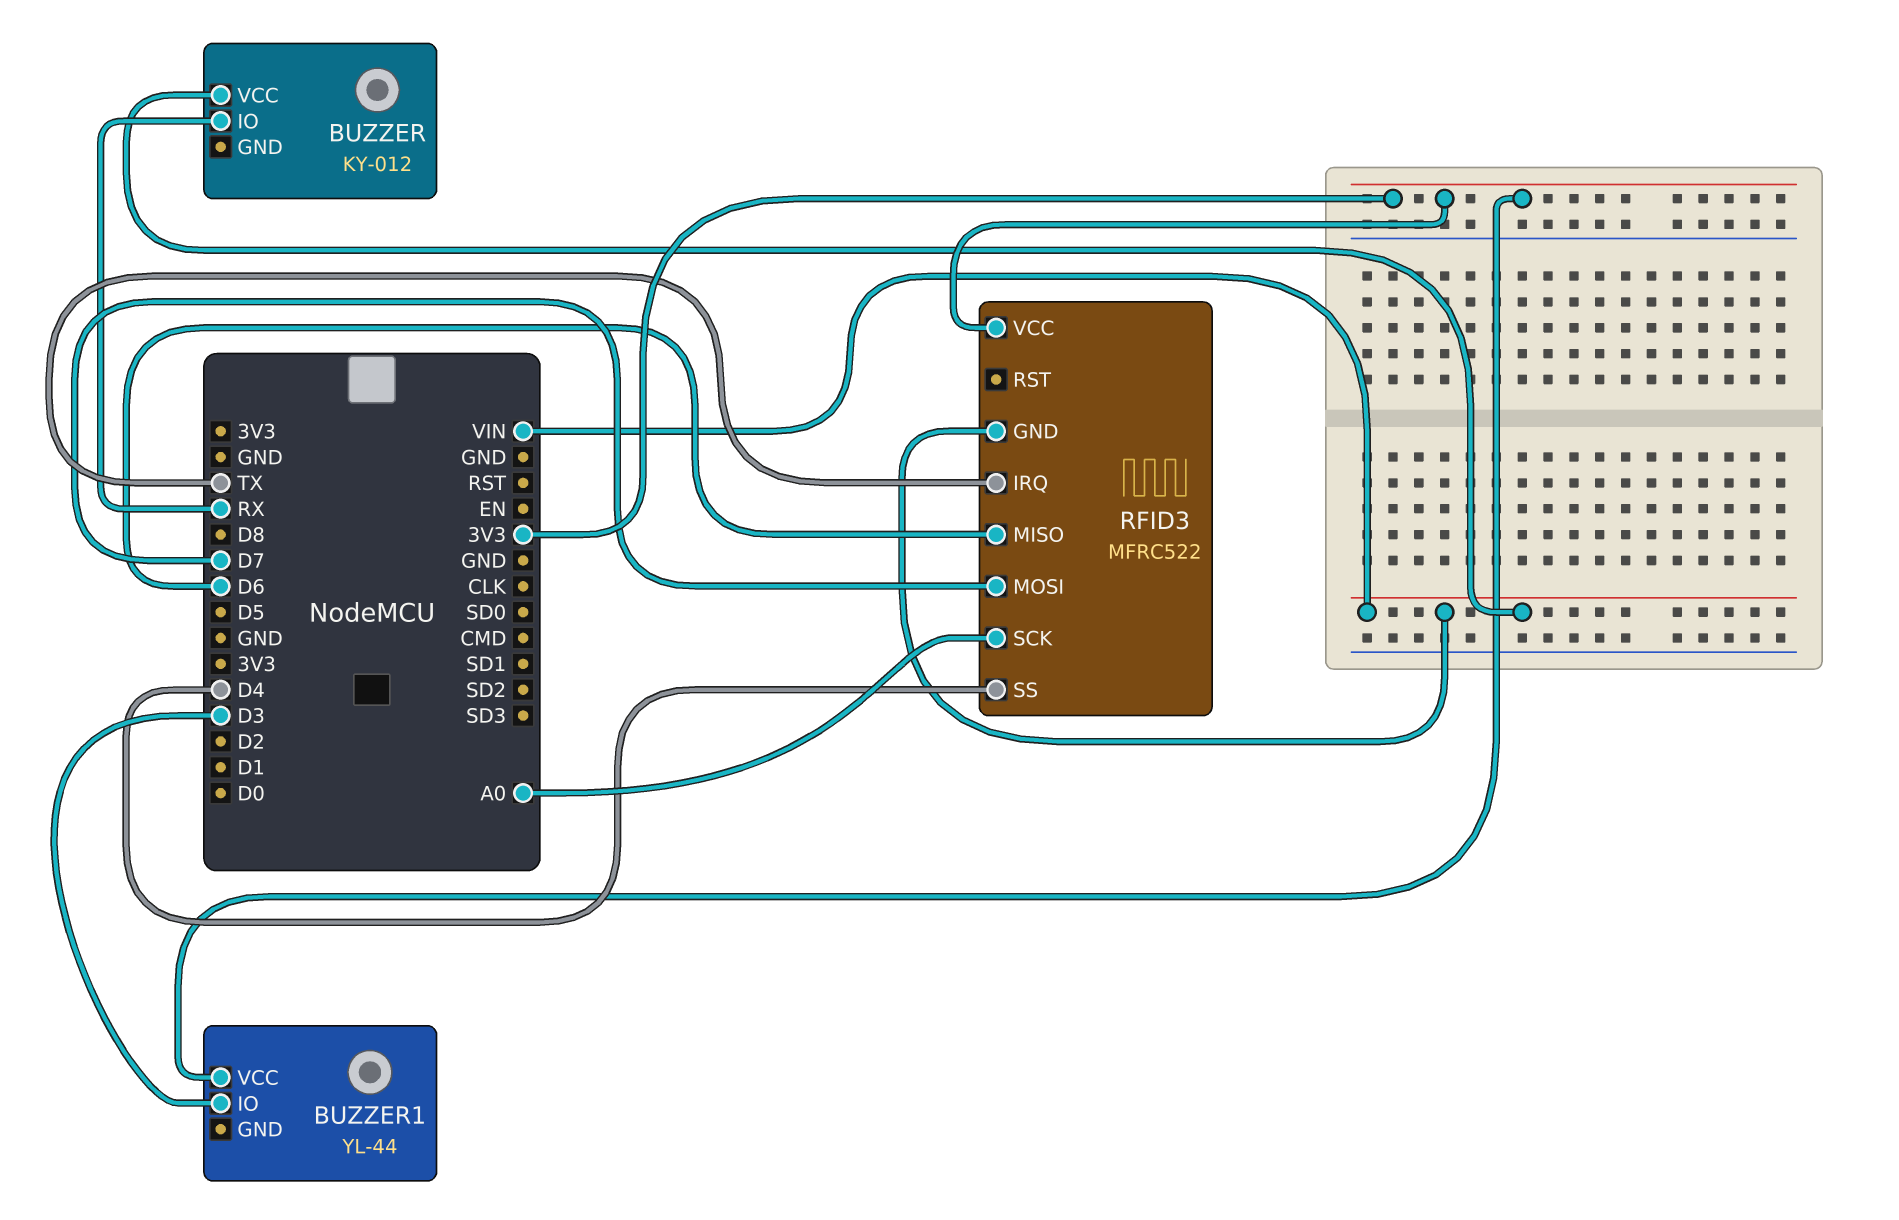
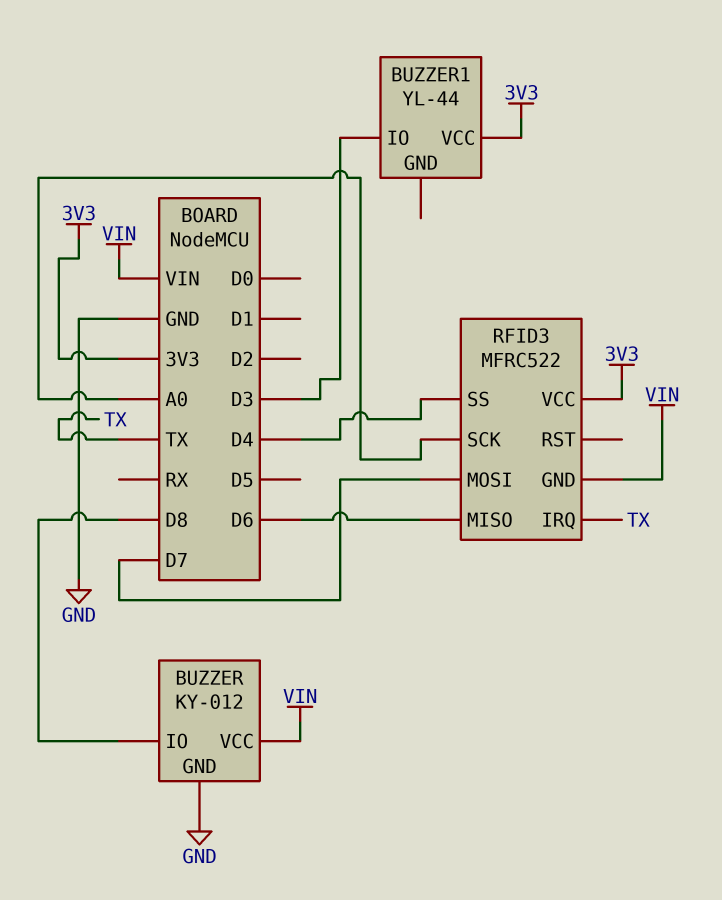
BUZZER pin GND: none -> GND
BUZZER pin IO: RX -> D8

